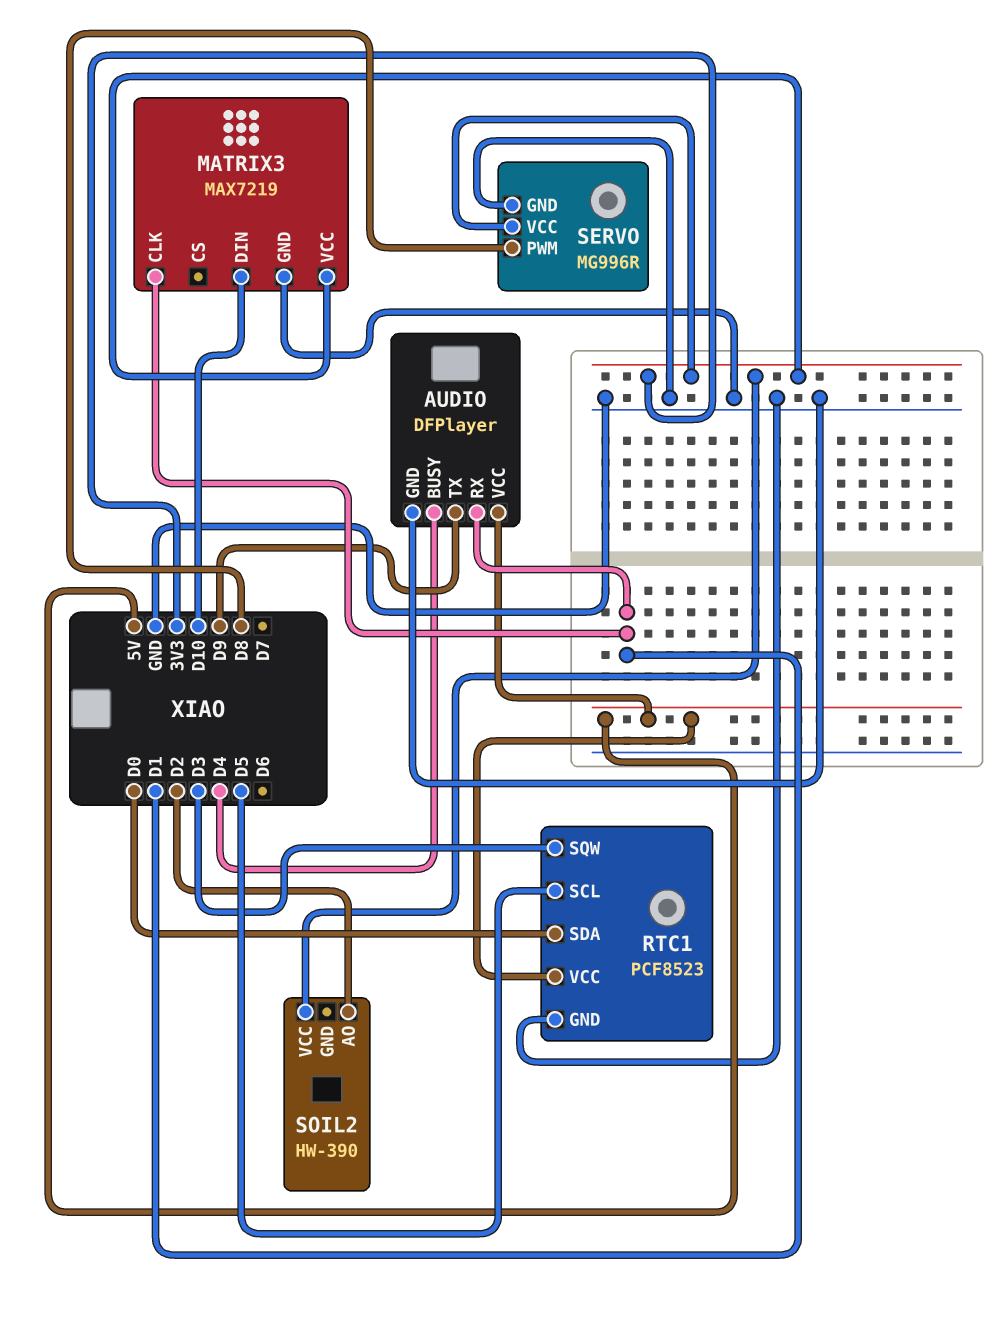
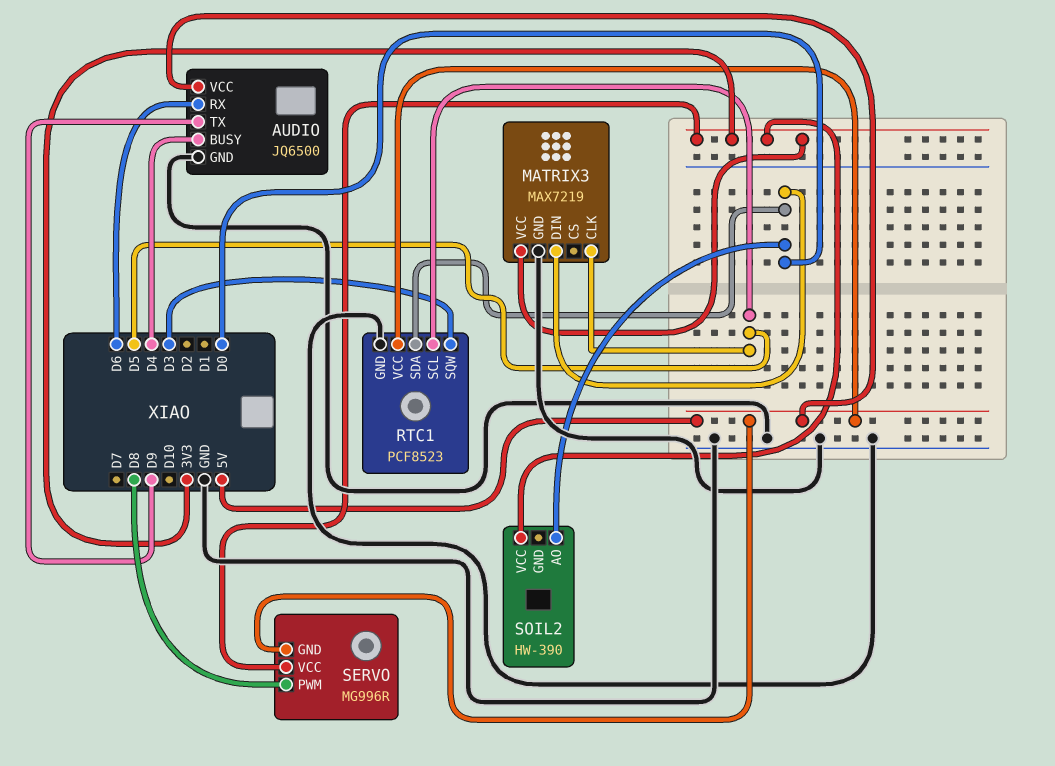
AUDIO: DFPlayer -> JQ6500
AUDIO pin RX: D1 -> D6
MATRIX3 pin CLK: D1 -> D5
MATRIX3 pin DIN: D10 -> D0
SERVO pin GND: GND -> 5V
SOIL2 pin AO: D2 -> D0

